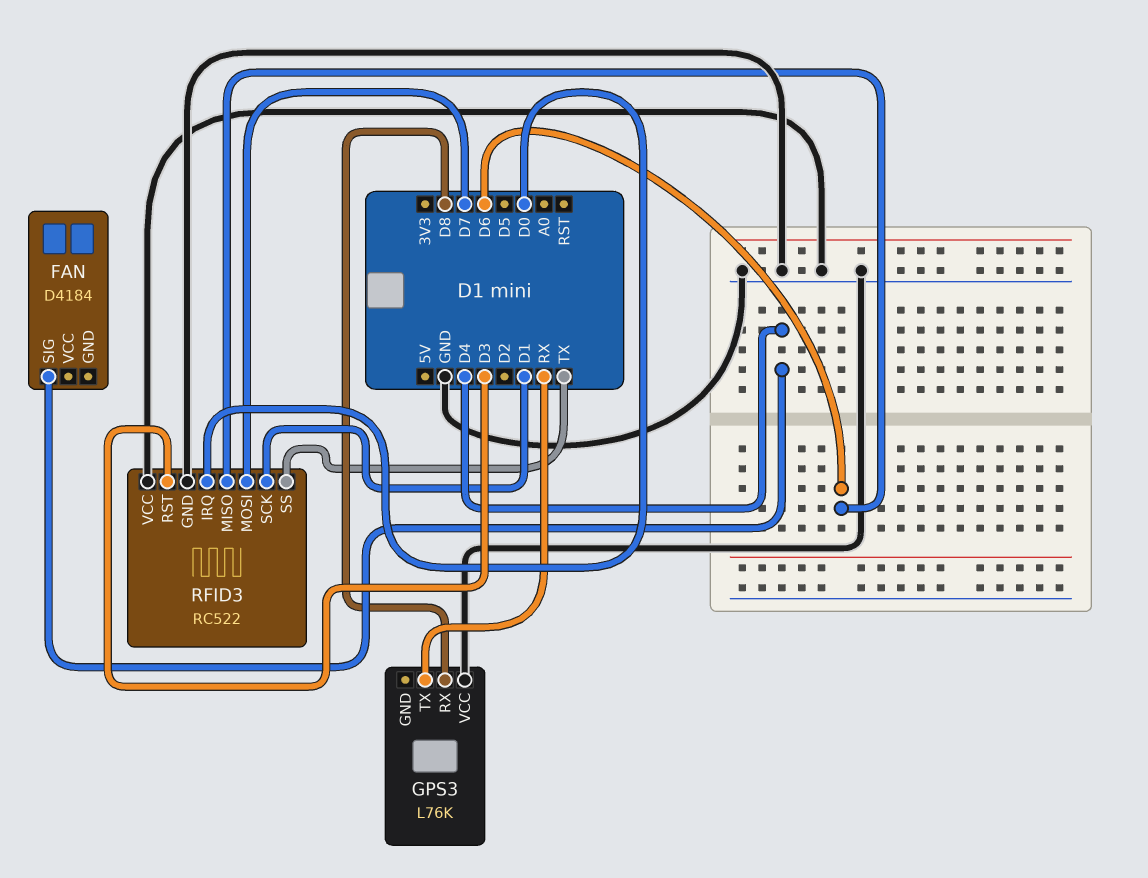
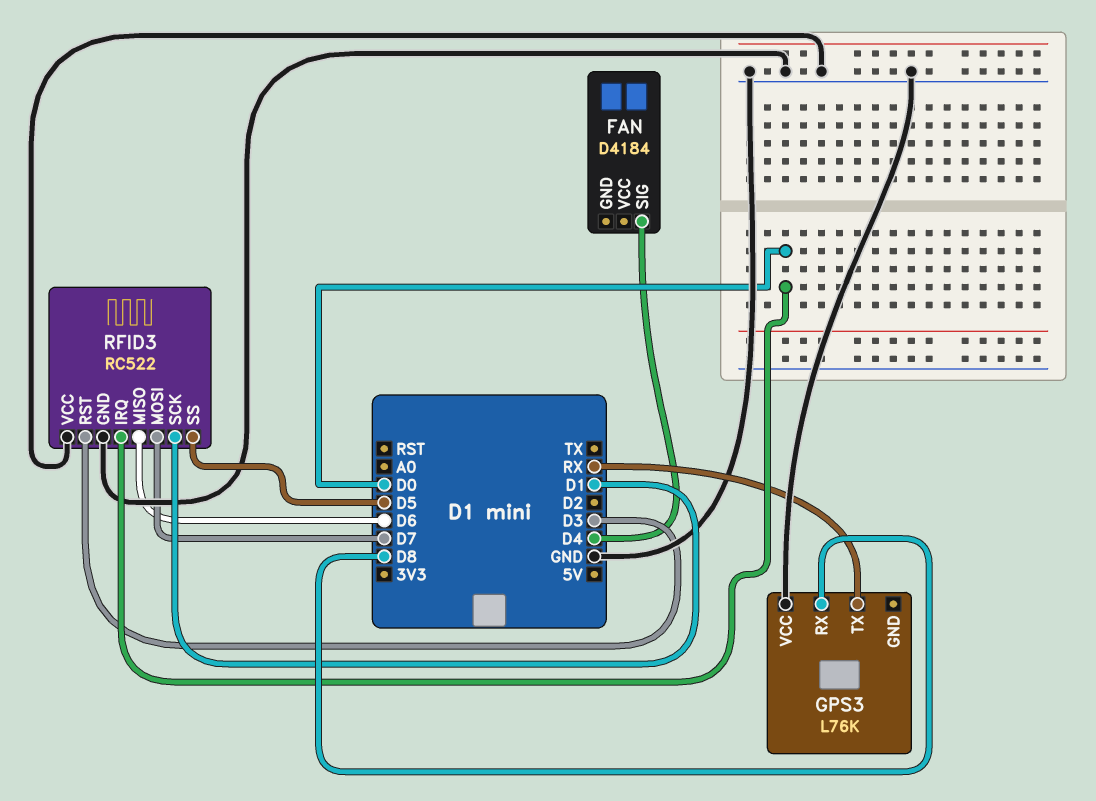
RFID3 pin SS: TX -> D5

